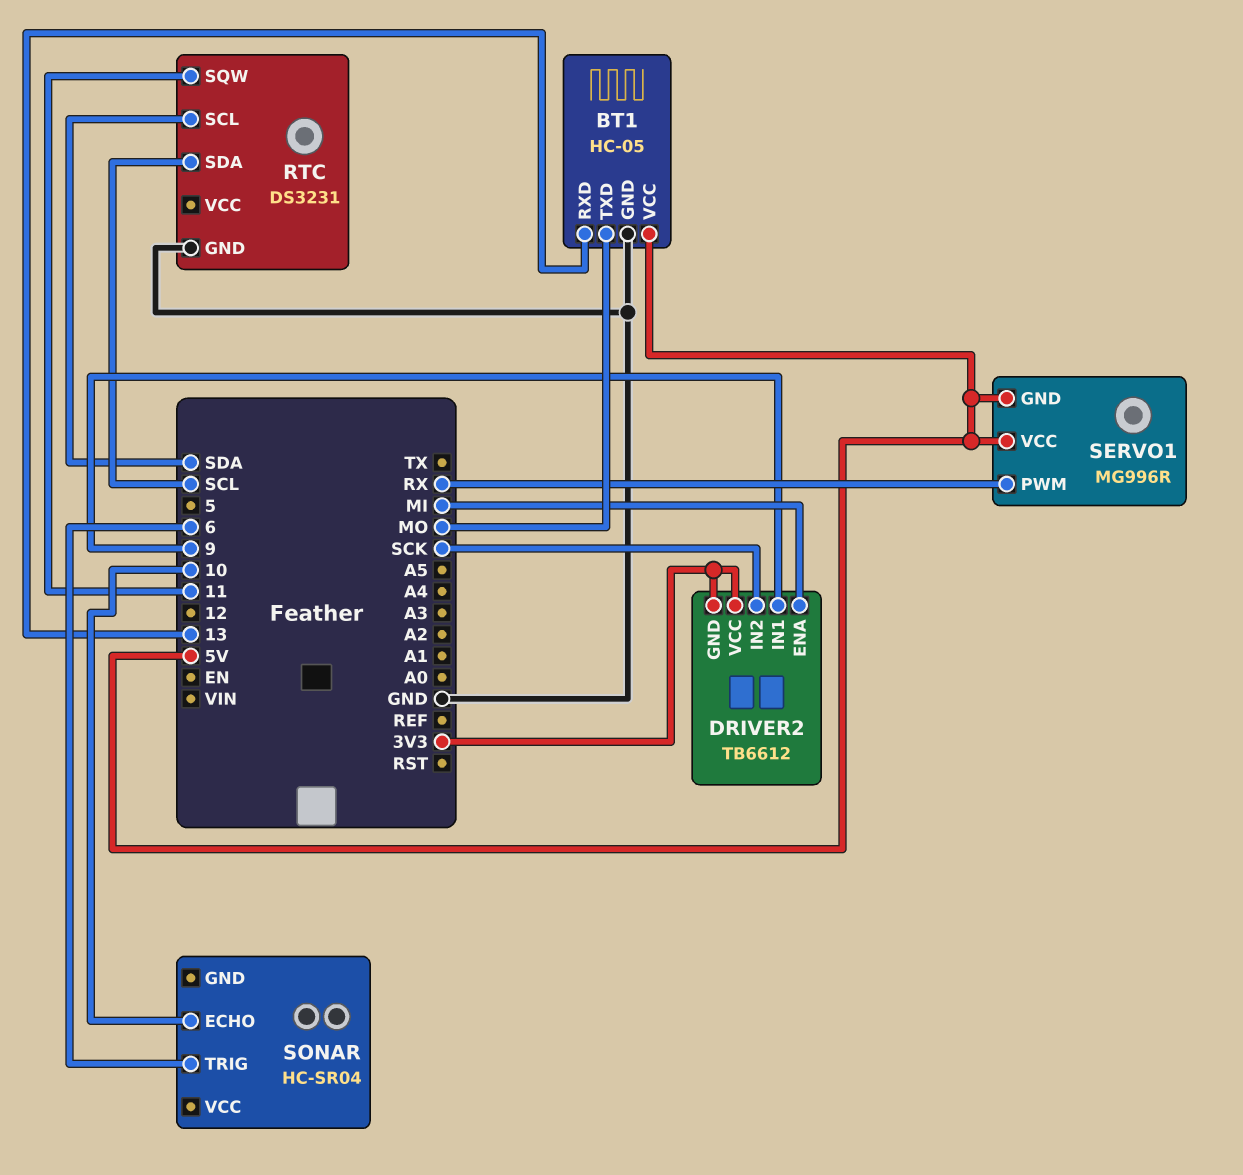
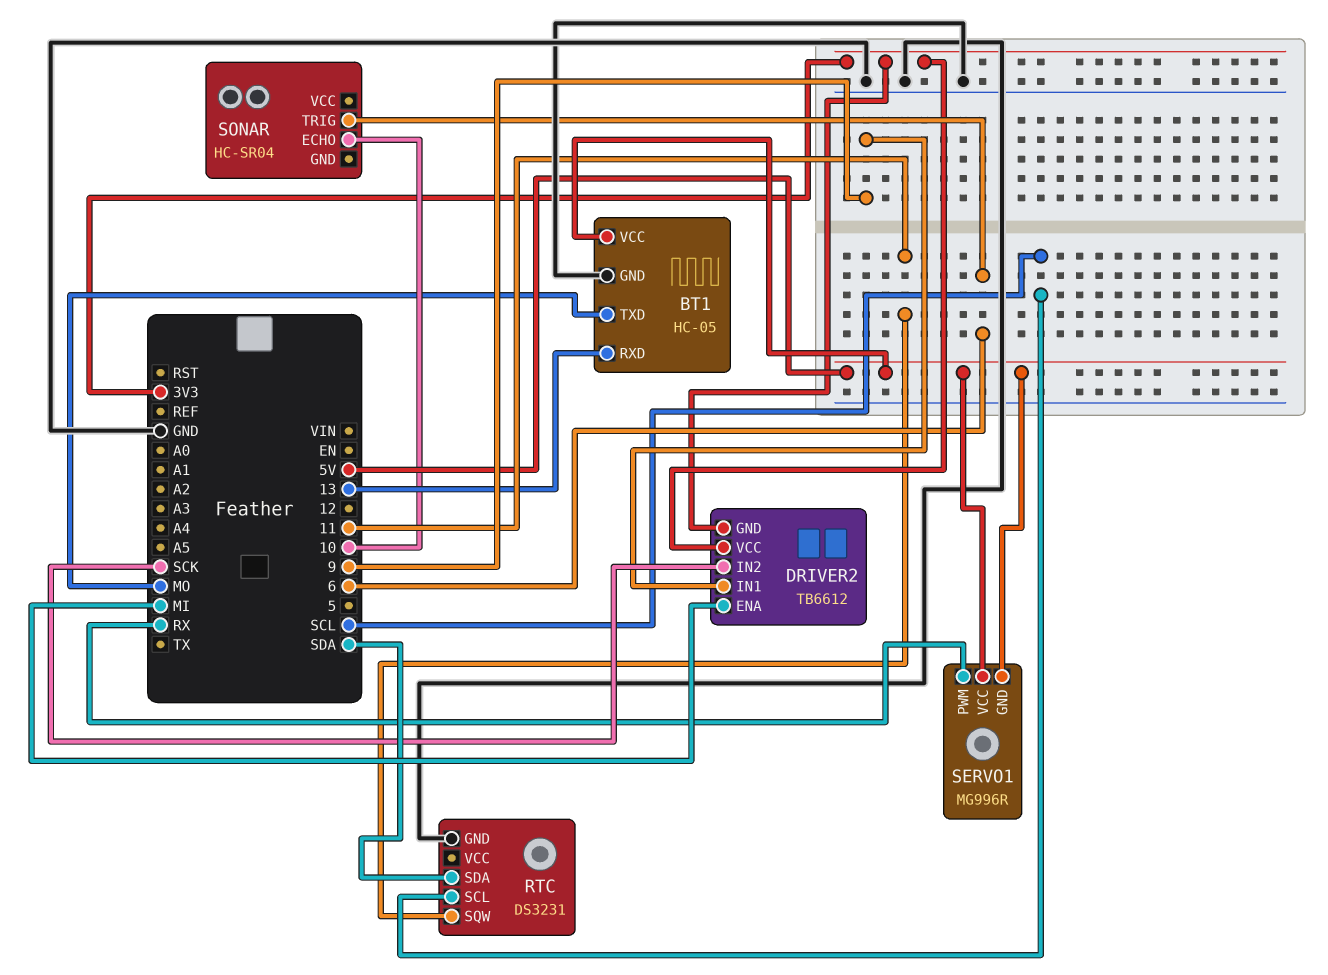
RTC pin SCL: SDA -> SCL
RTC pin SDA: SCL -> SDA

